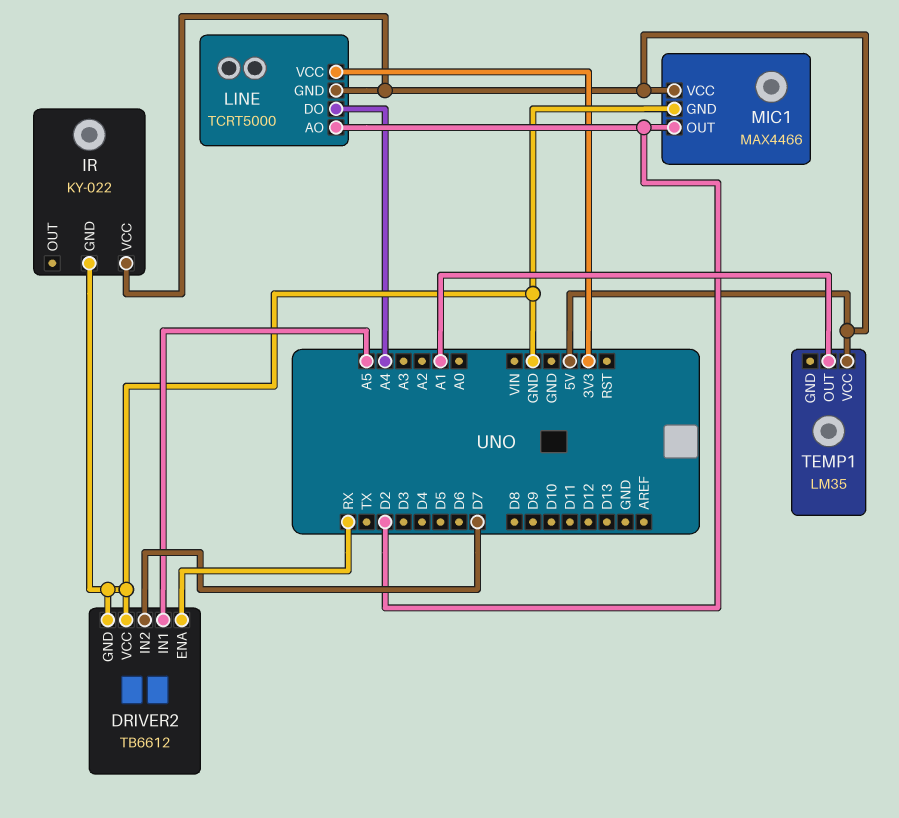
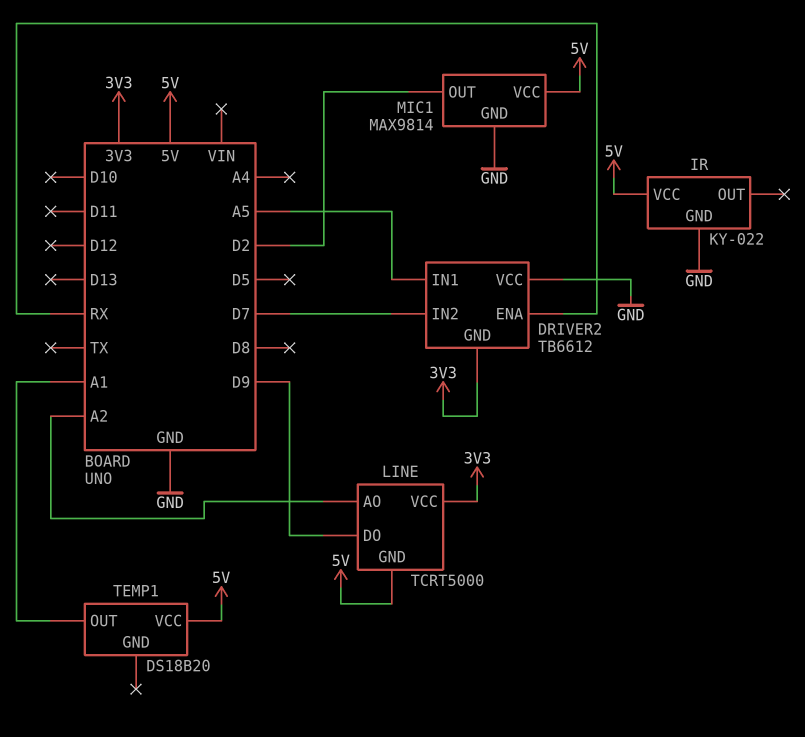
DRIVER2 pin GND: GND -> 3V3
LINE pin AO: D2 -> A2
LINE pin DO: A4 -> D9
MIC1: MAX4466 -> MAX9814
TEMP1: LM35 -> DS18B20

